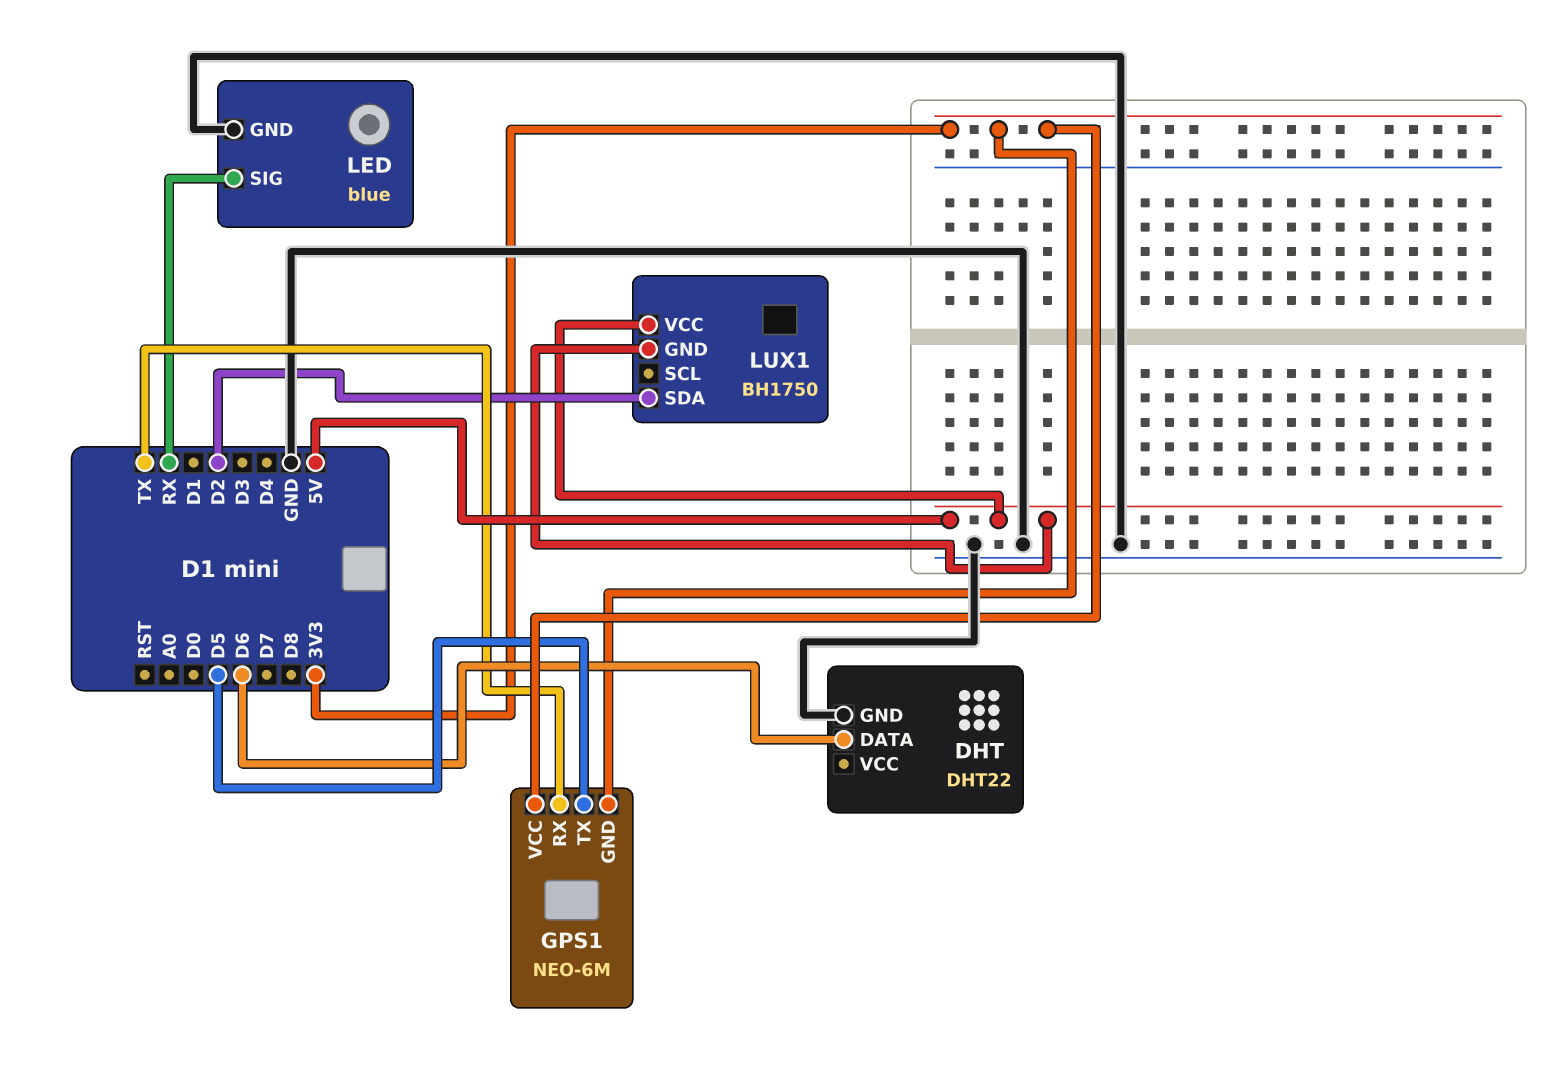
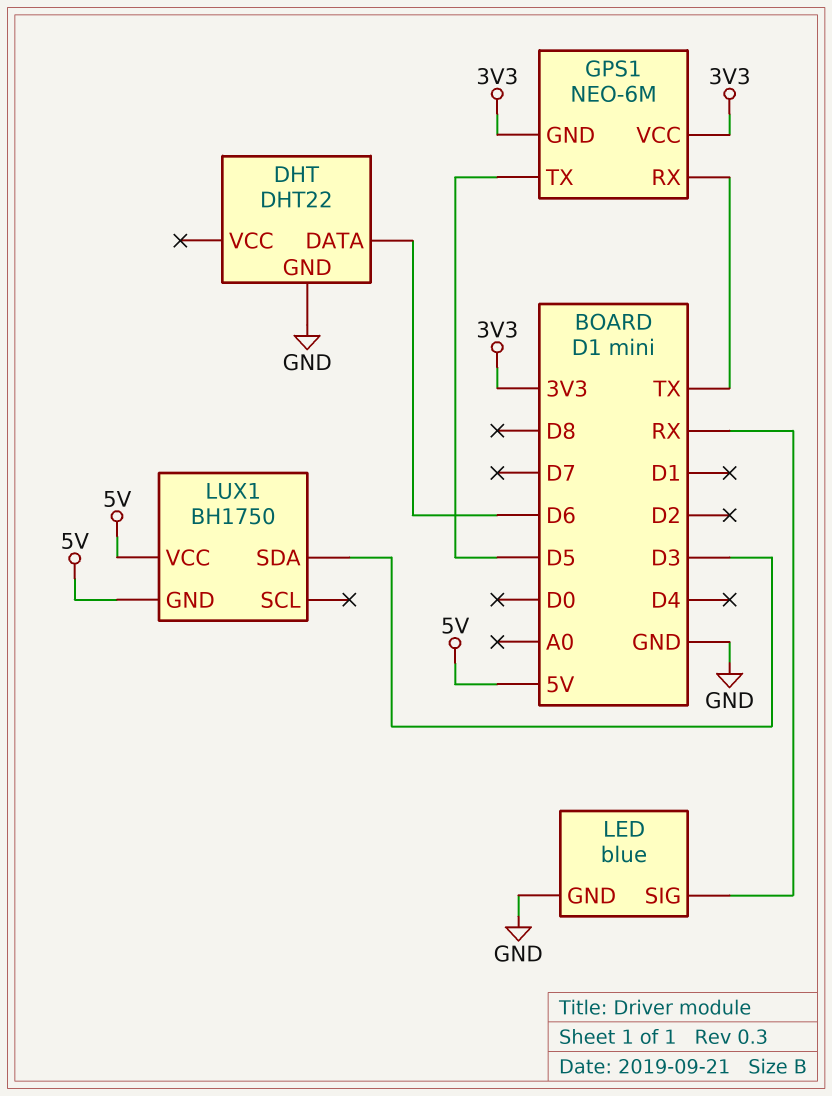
LUX1 pin SDA: D2 -> D3

